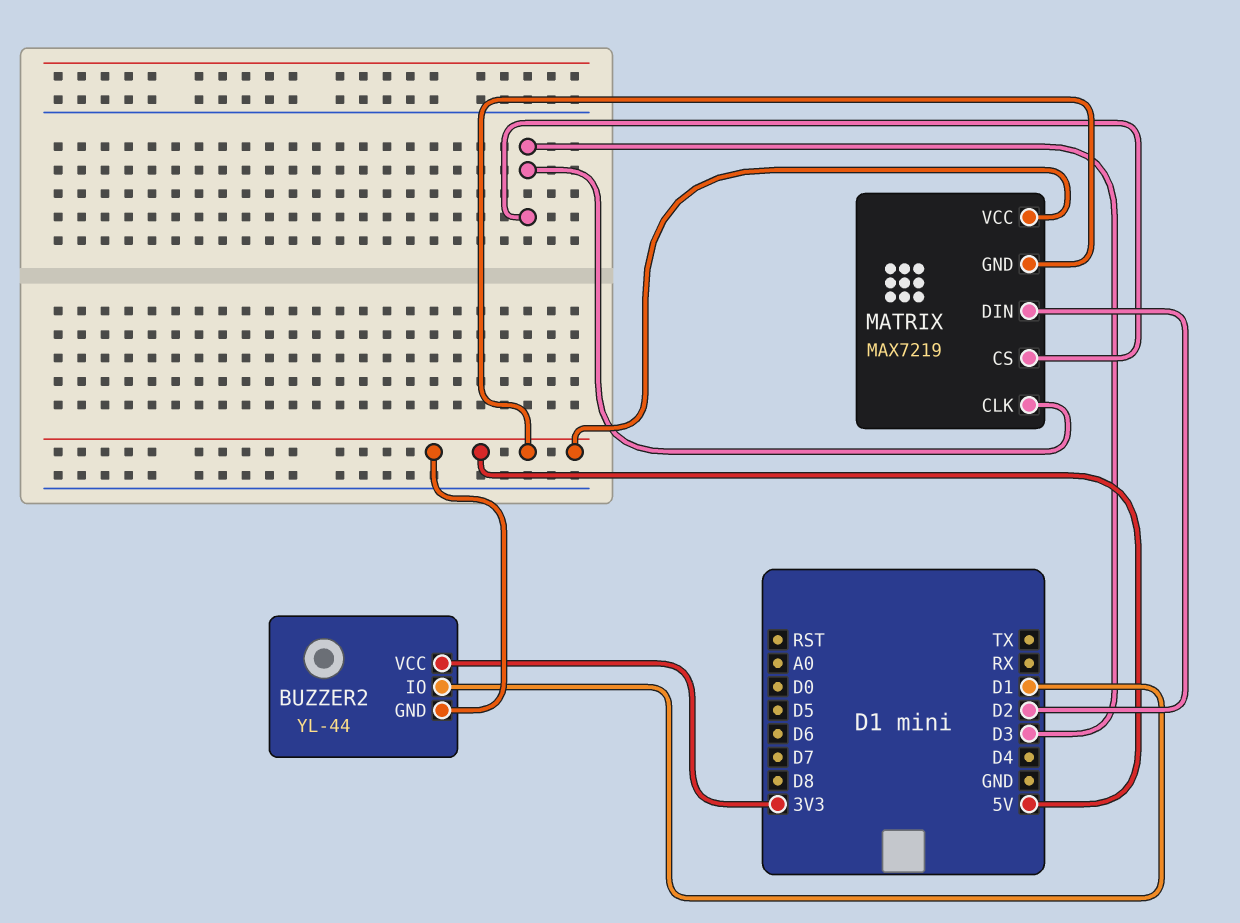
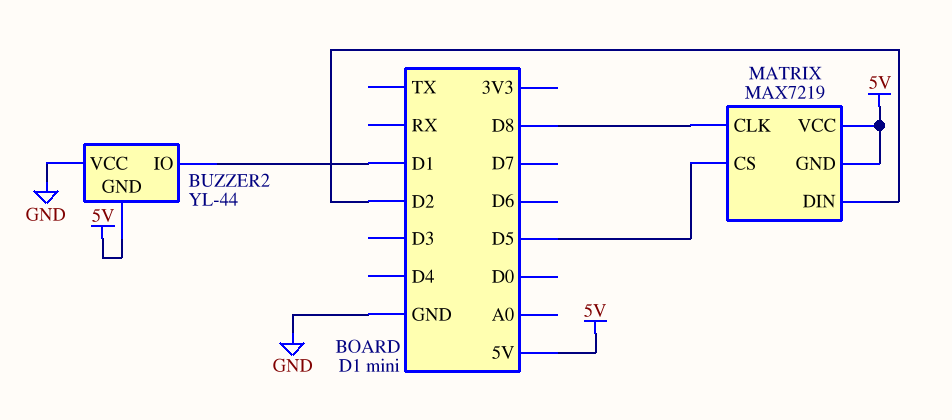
BUZZER2 pin VCC: 3V3 -> GND
MATRIX pin CLK: D3 -> D8
MATRIX pin CS: D3 -> D5

